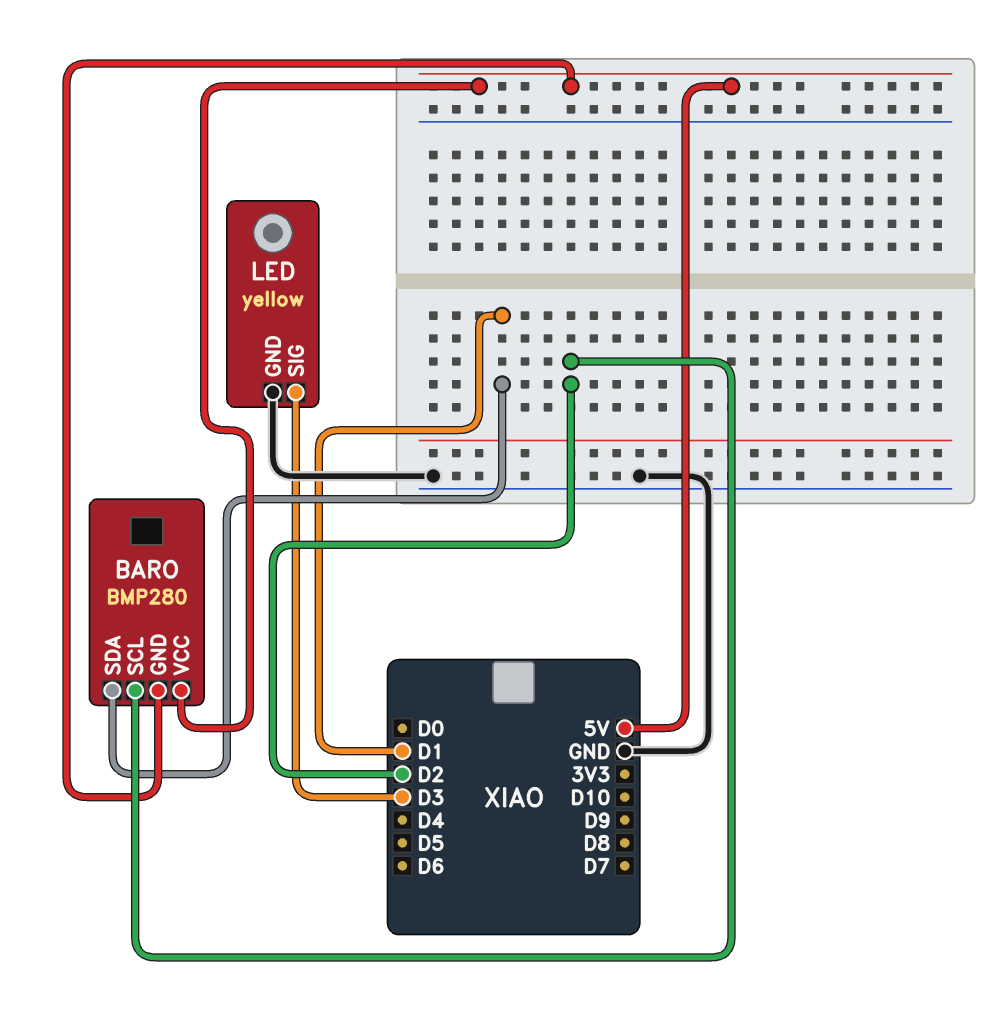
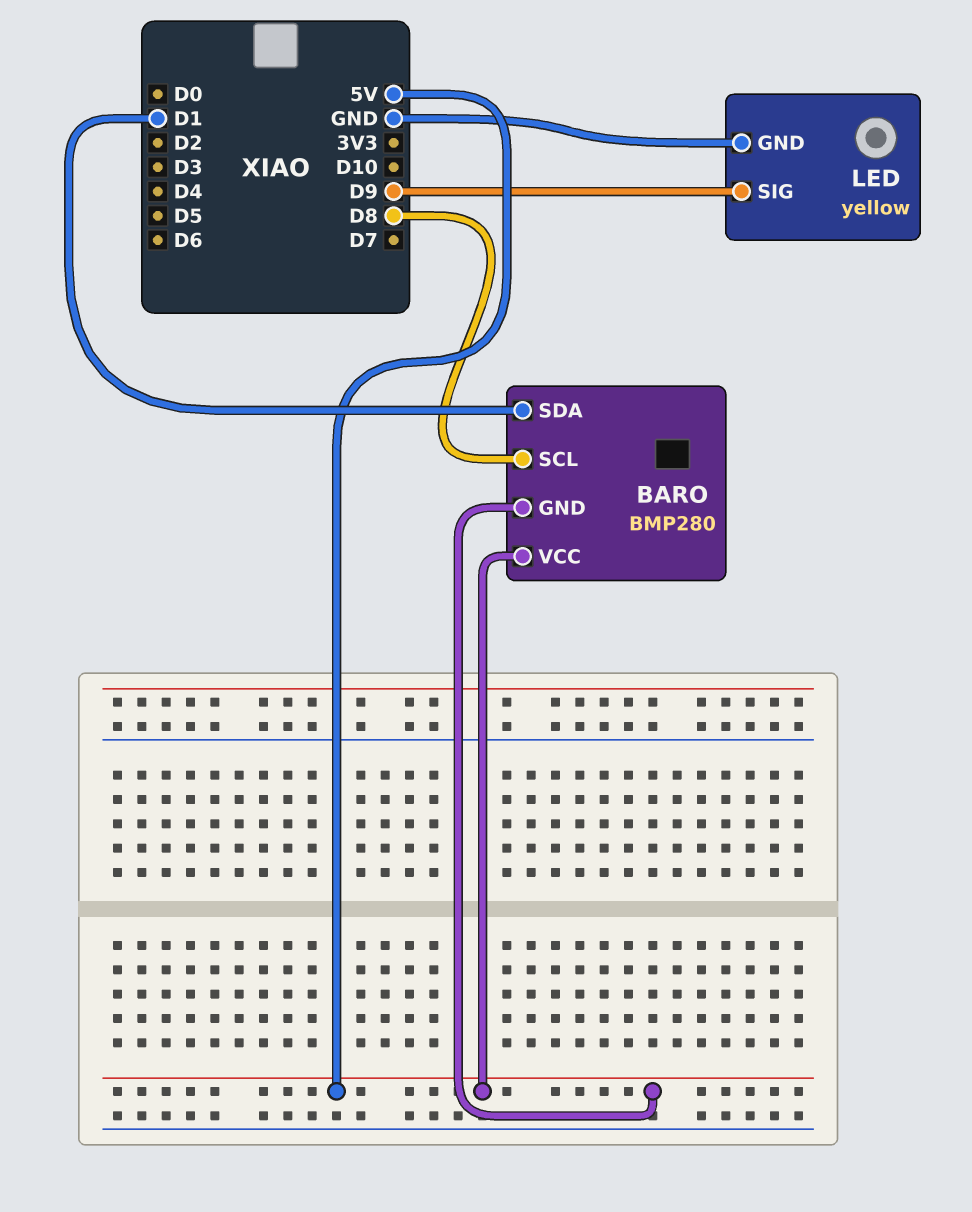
BARO pin SCL: D2 -> D8
LED pin SIG: D3 -> D9

